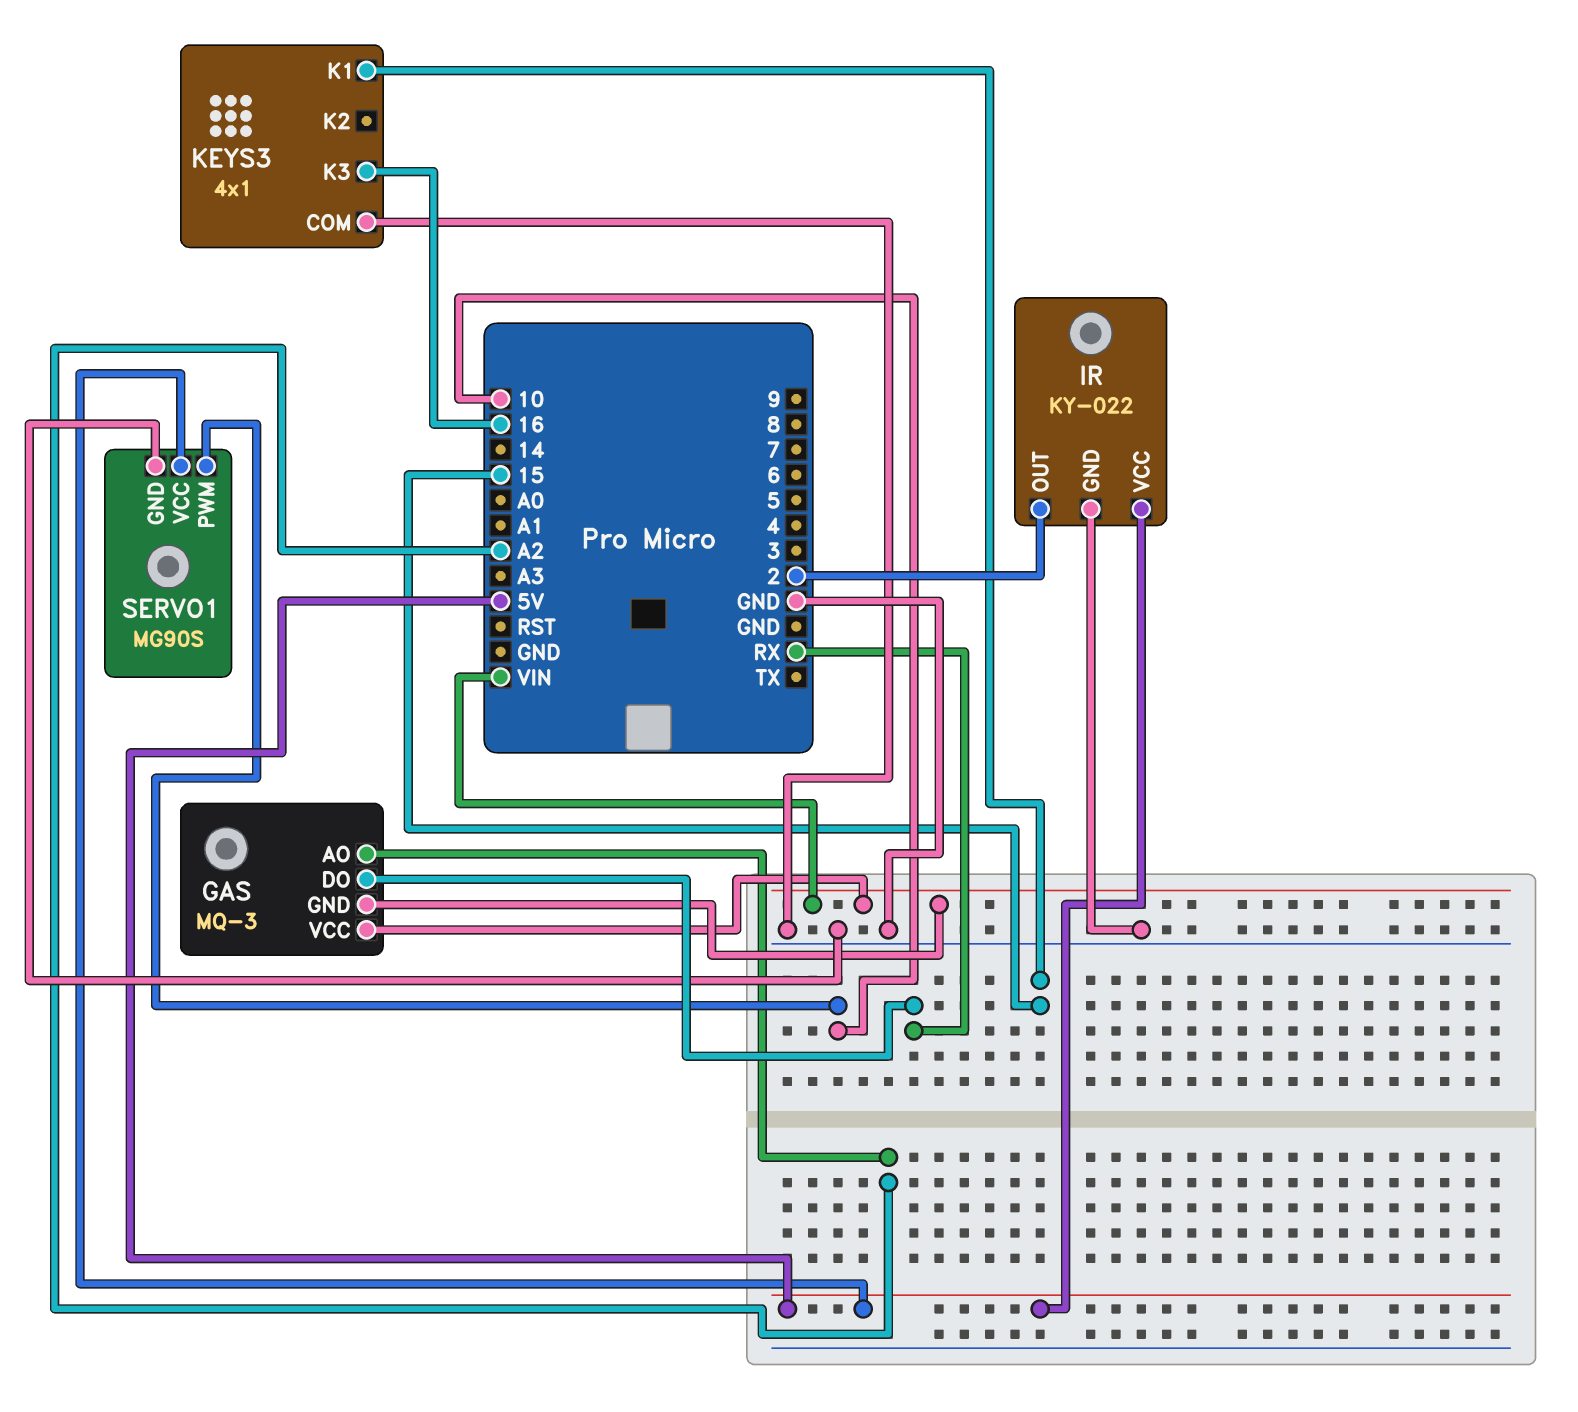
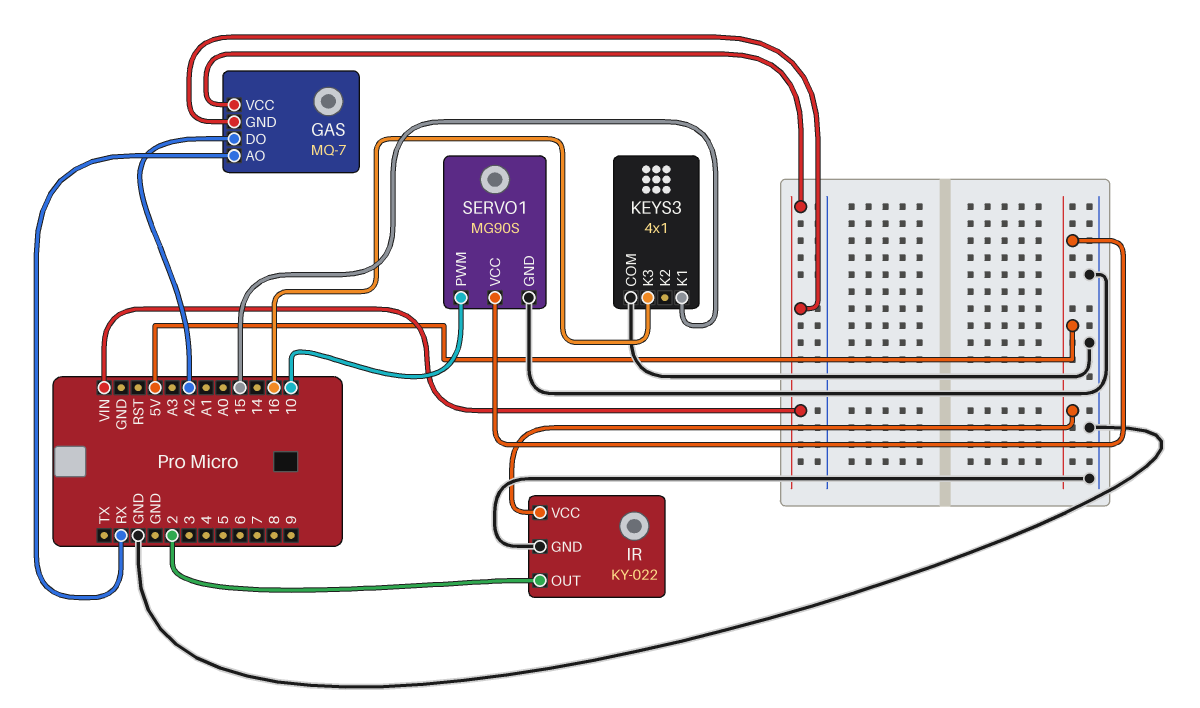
GAS: MQ-3 -> MQ-7
GAS pin AO: A2 -> RX
GAS pin DO: RX -> A2

